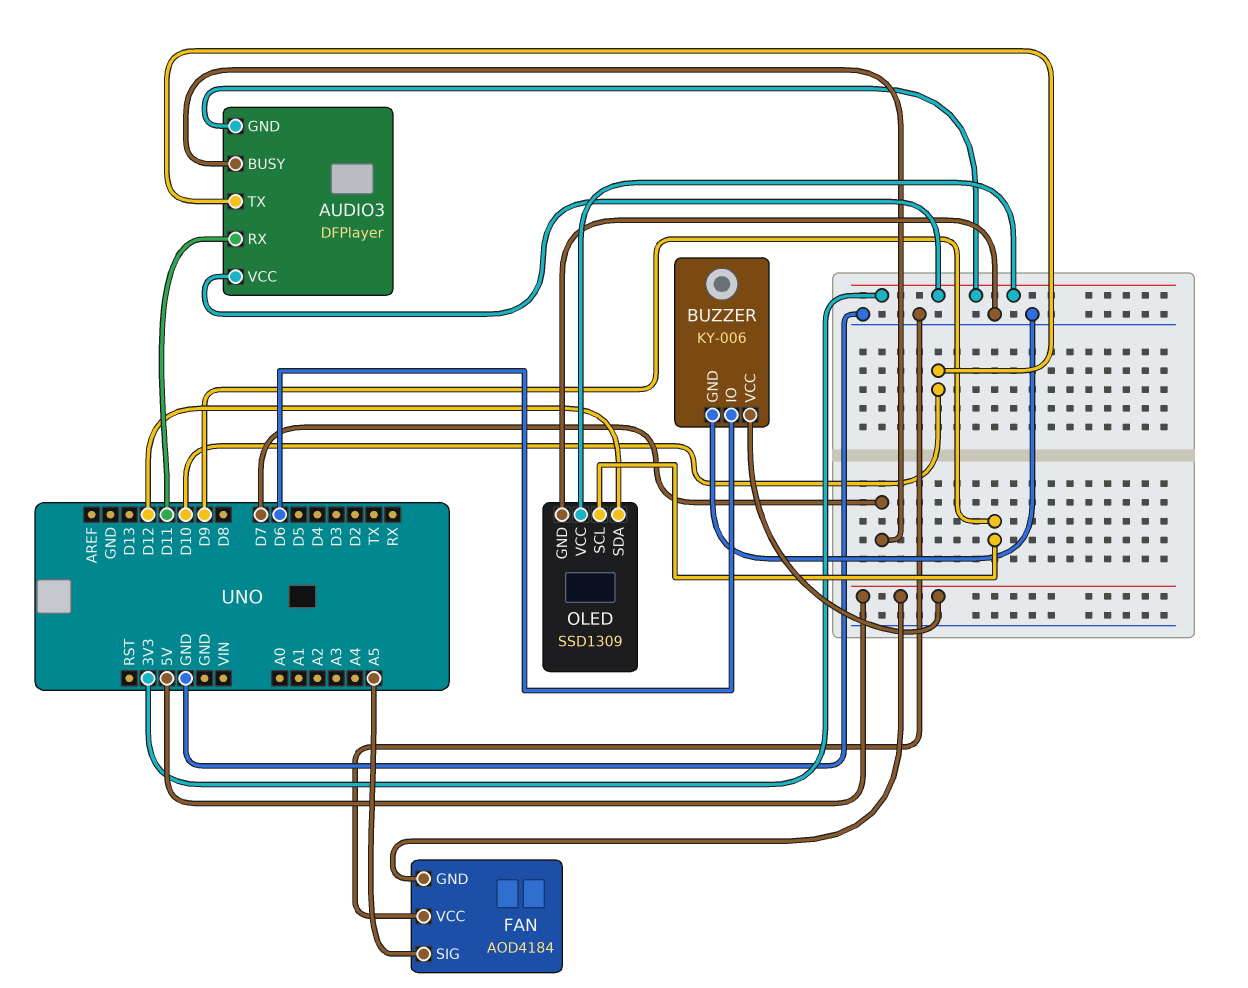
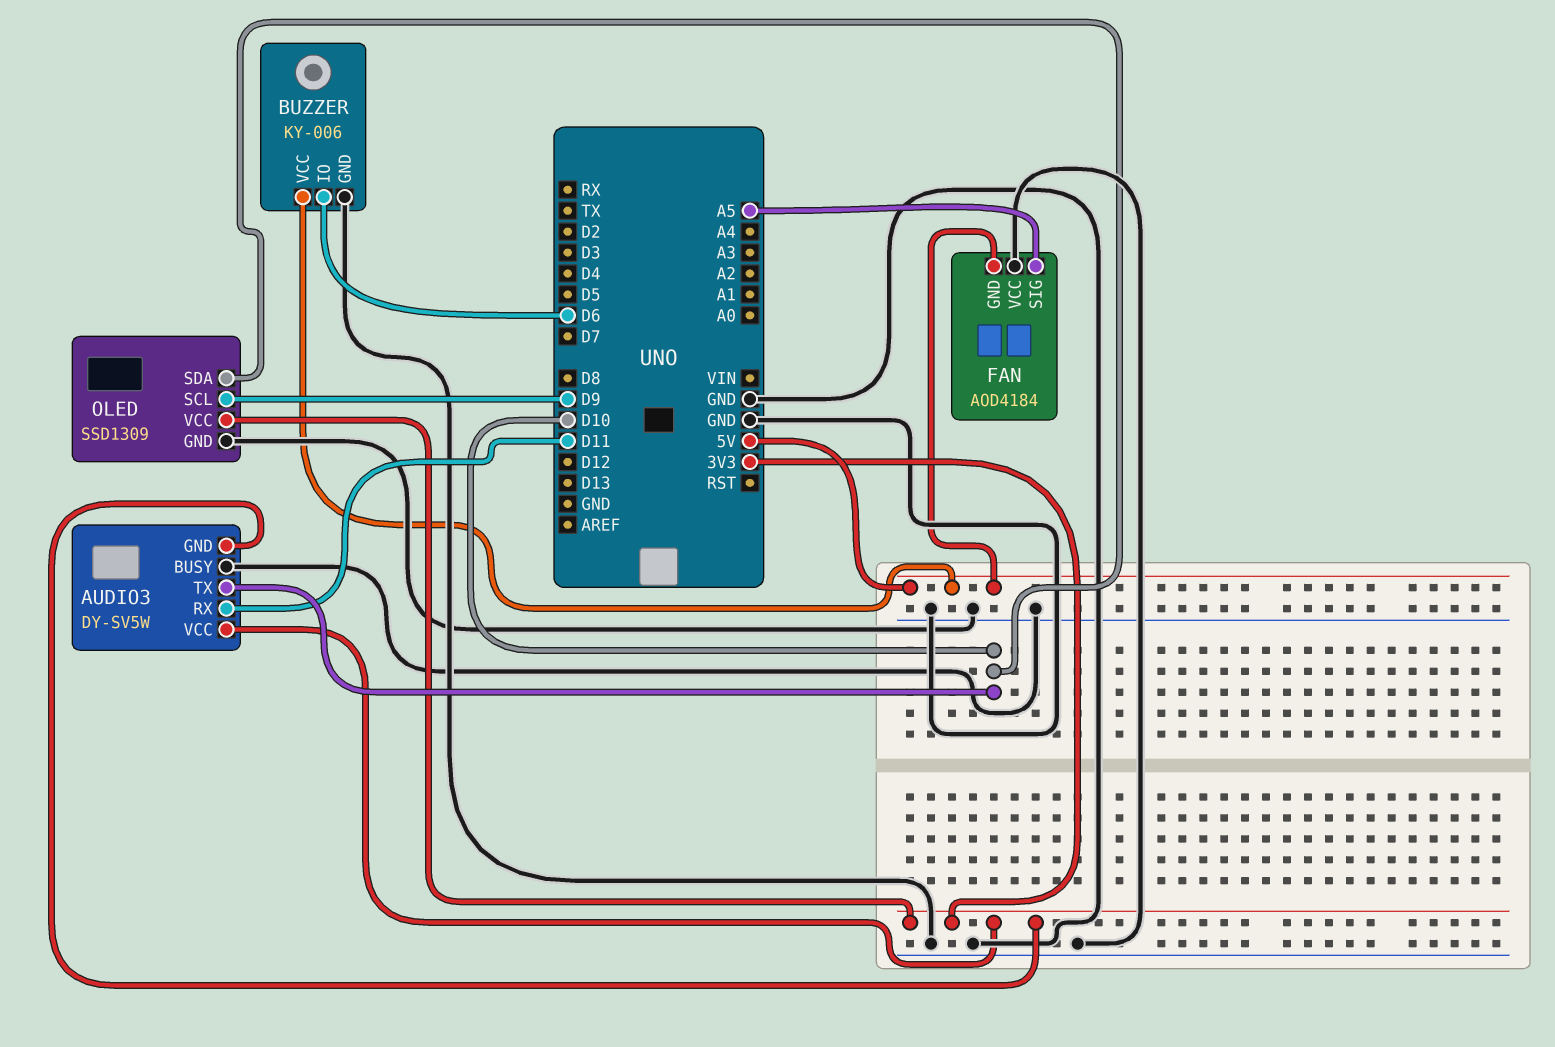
AUDIO3: DFPlayer -> DY-SV5W
AUDIO3 pin BUSY: D7 -> GND
OLED pin SDA: D12 -> D10

